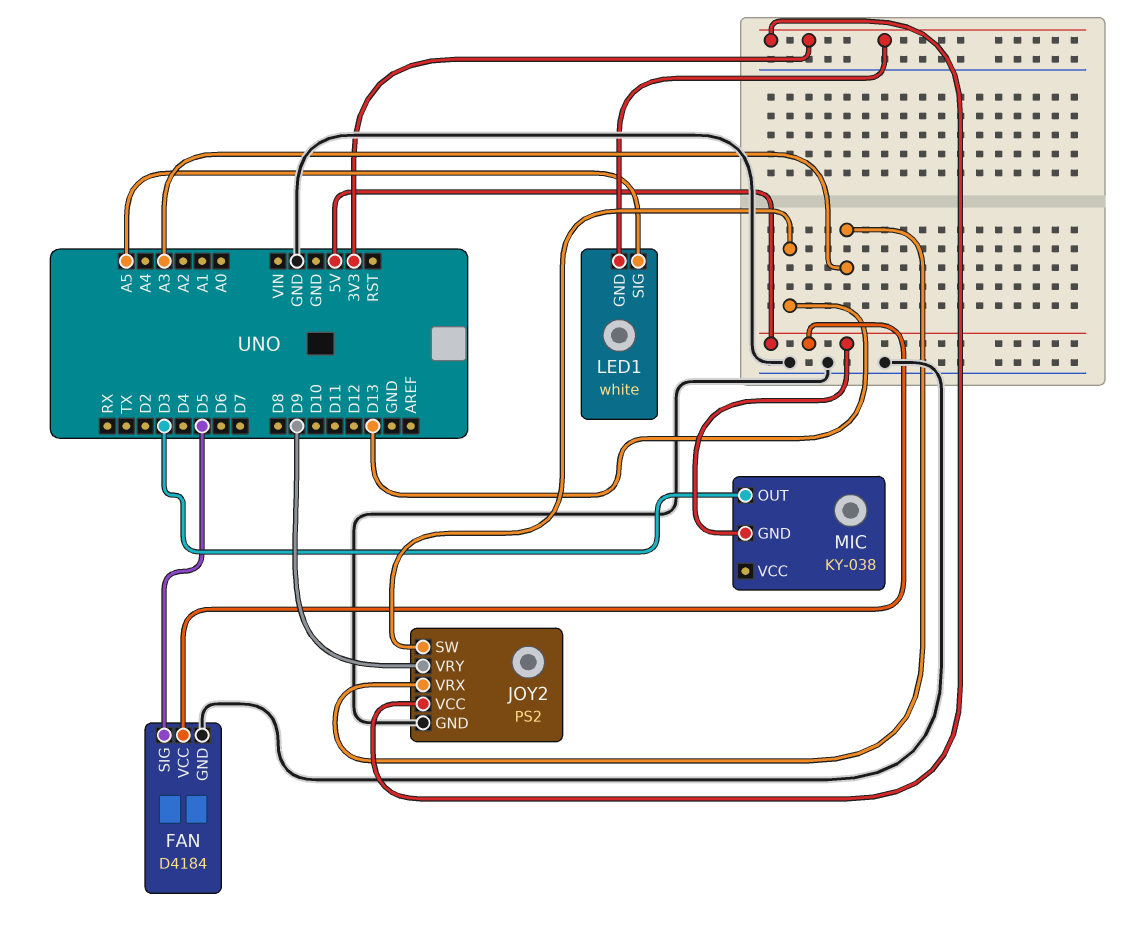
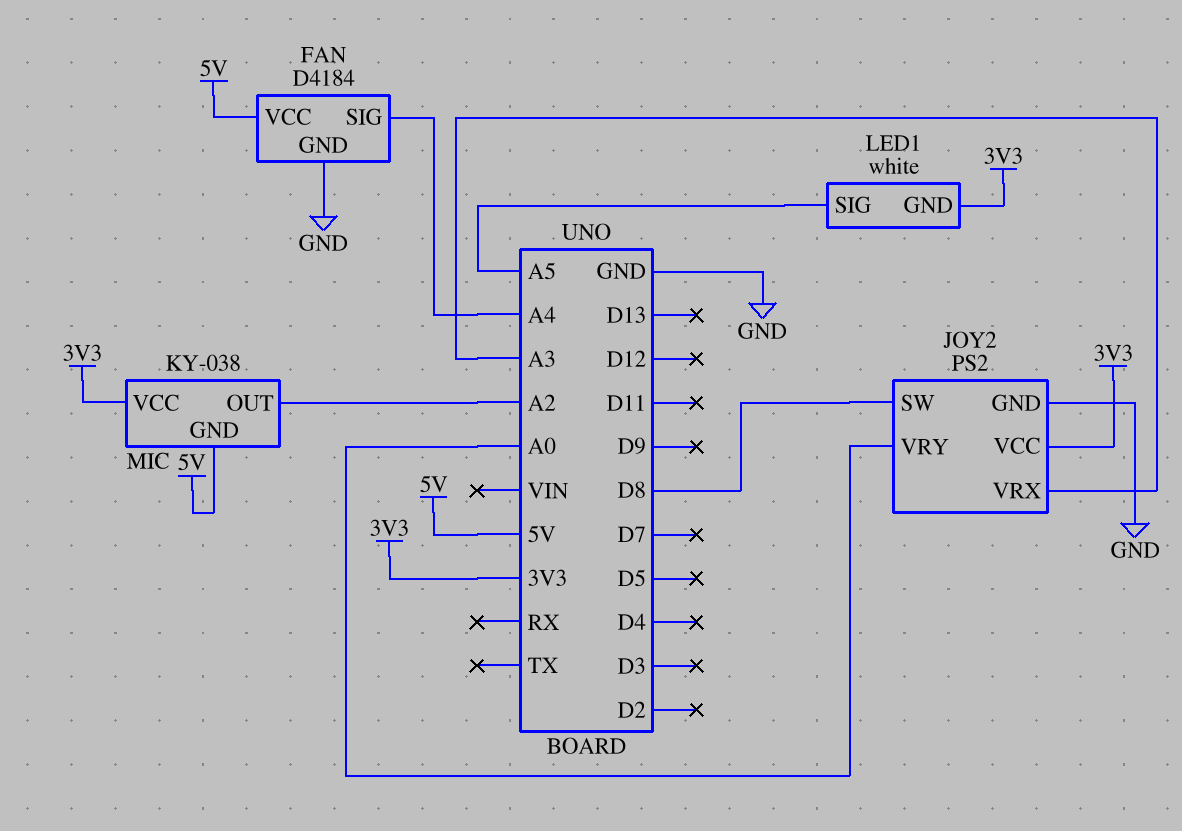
FAN pin SIG: D5 -> A4
JOY2 pin SW: D13 -> D8
JOY2 pin VRY: D9 -> A0
MIC pin OUT: D3 -> A2
MIC pin VCC: none -> 3V3

